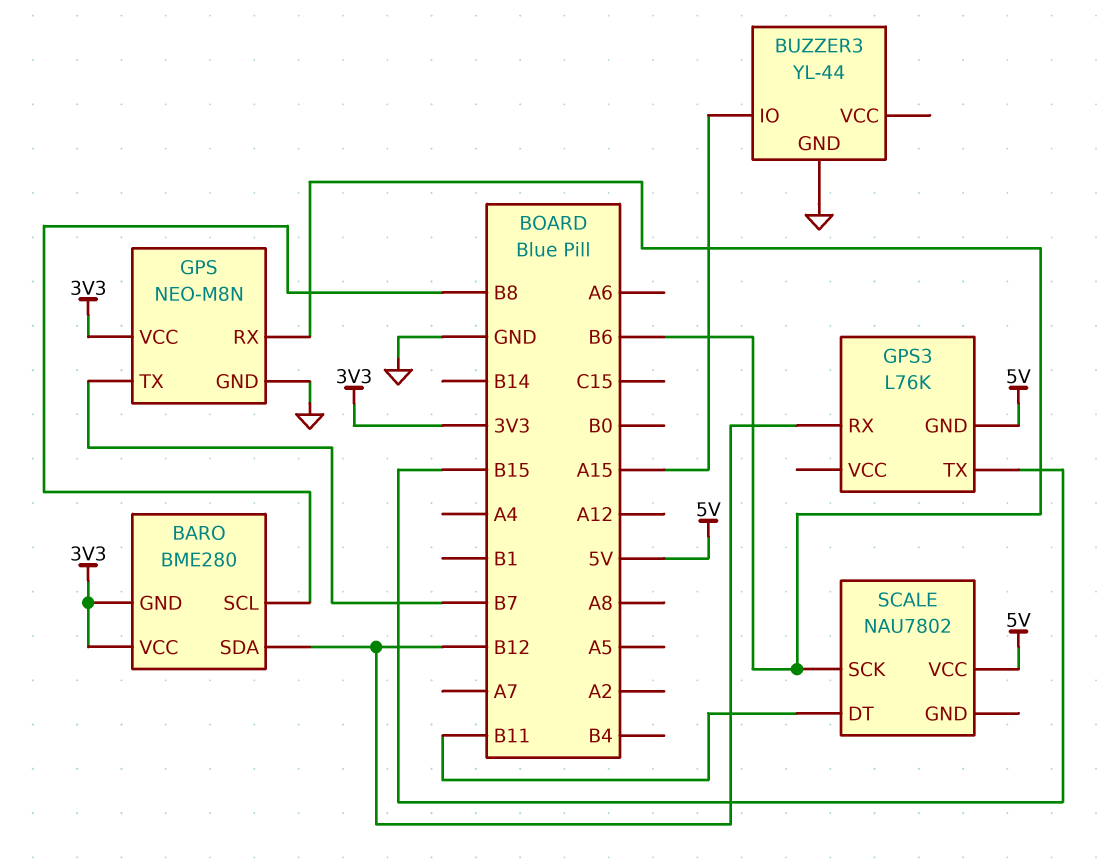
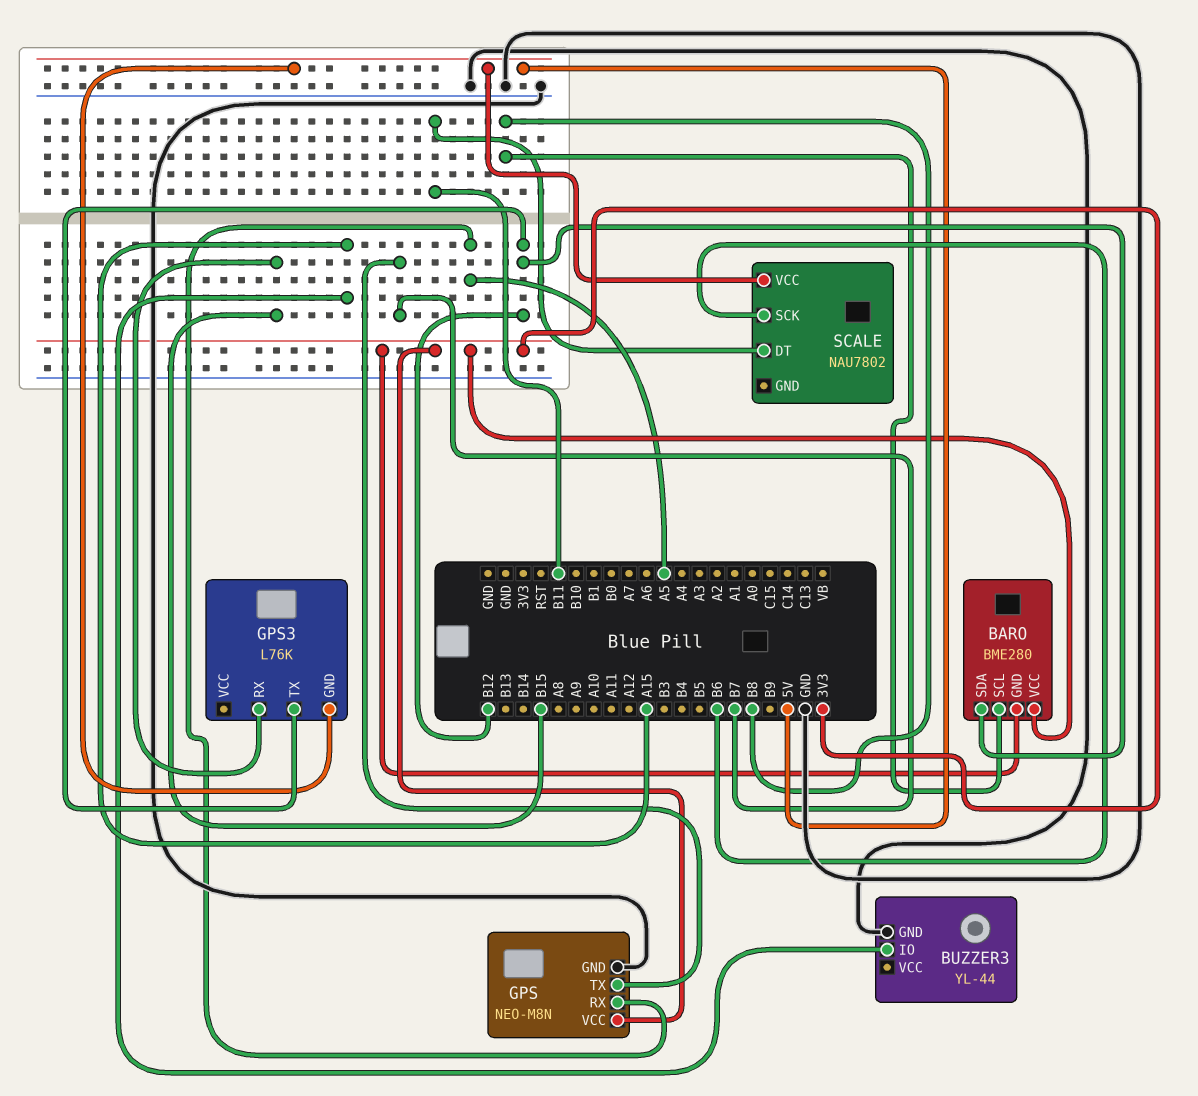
GPS pin RX: B6 -> A5
GPS3 pin RX: B12 -> B15
GPS3 pin TX: B15 -> B12

